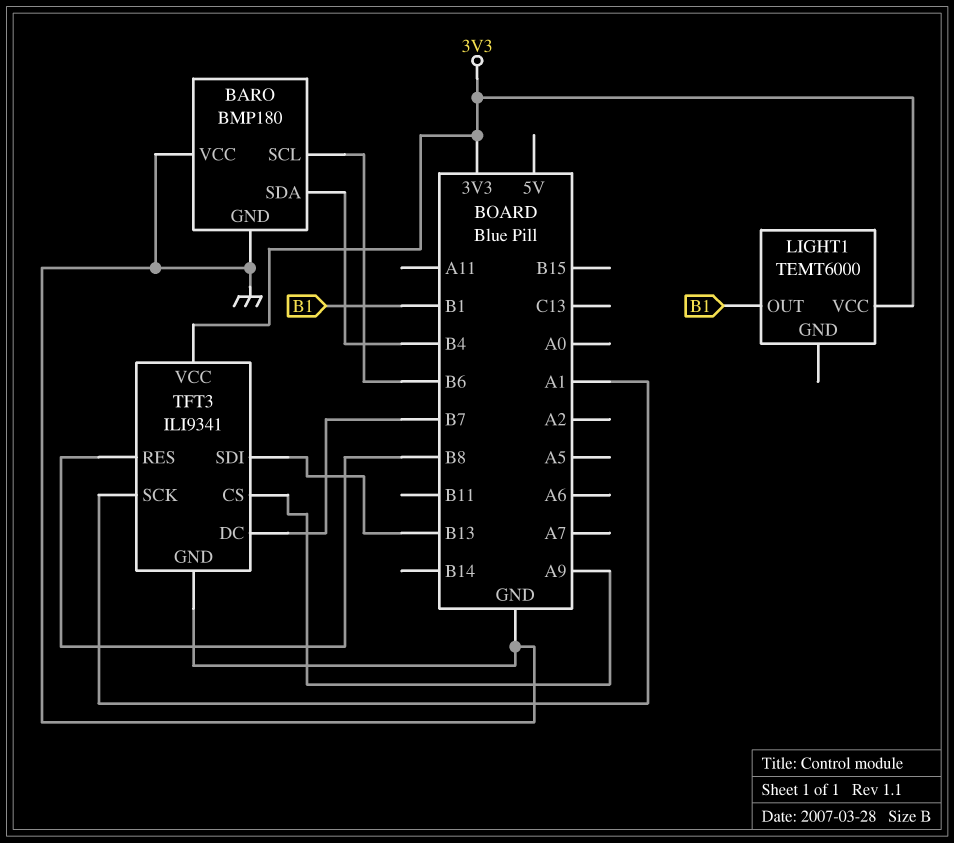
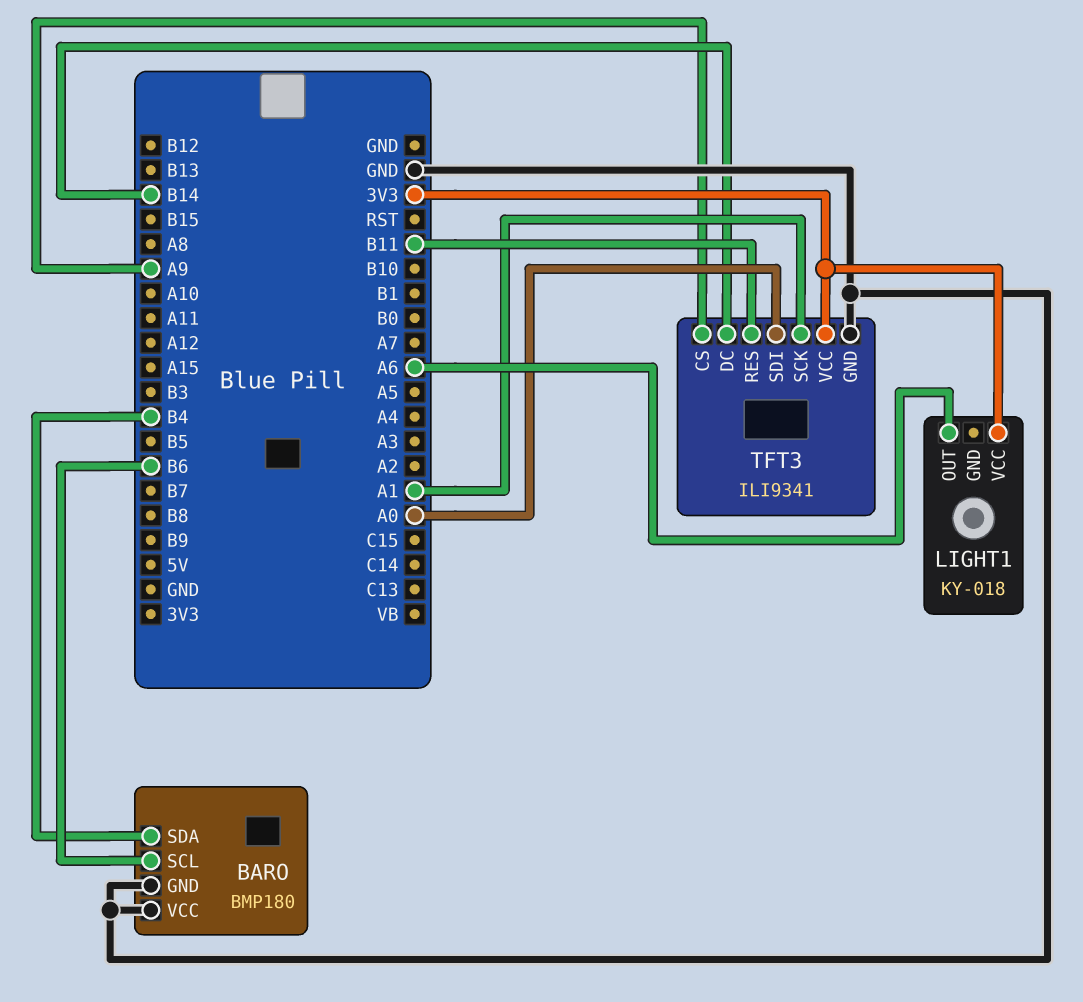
LIGHT1: TEMT6000 -> KY-018
LIGHT1 pin OUT: B1 -> A6
TFT3 pin DC: B7 -> B14
TFT3 pin RES: B8 -> B11
TFT3 pin SDI: B13 -> A0

